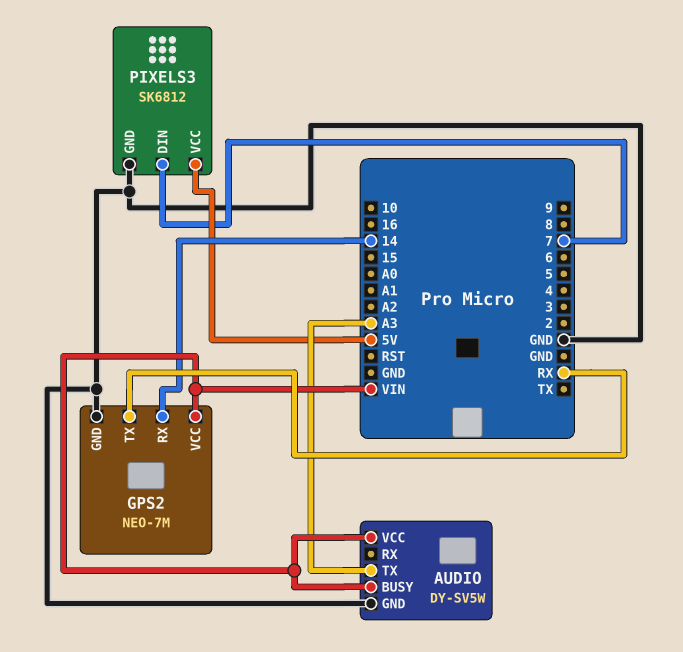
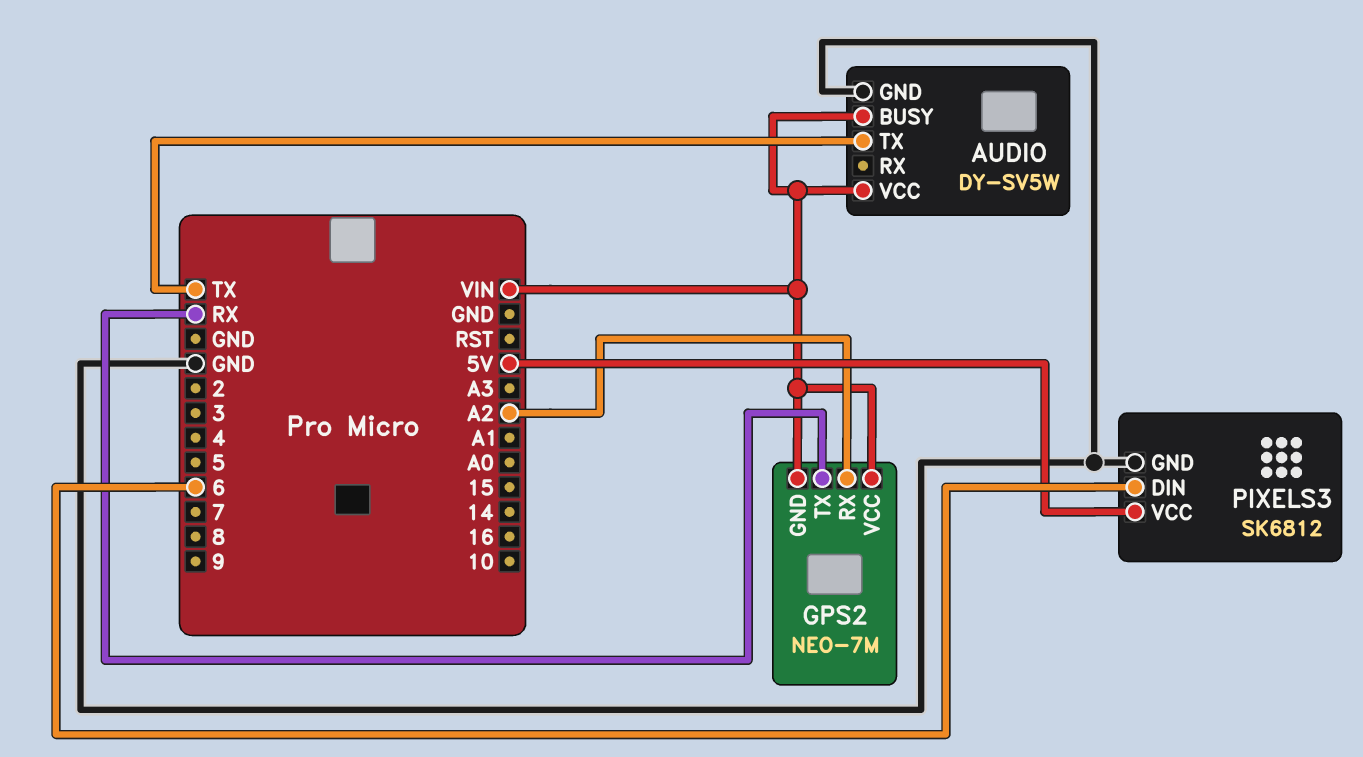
AUDIO pin TX: A3 -> TX
GPS2 pin GND: GND -> VIN
GPS2 pin RX: 14 -> A2
PIXELS3 pin DIN: 7 -> 6

